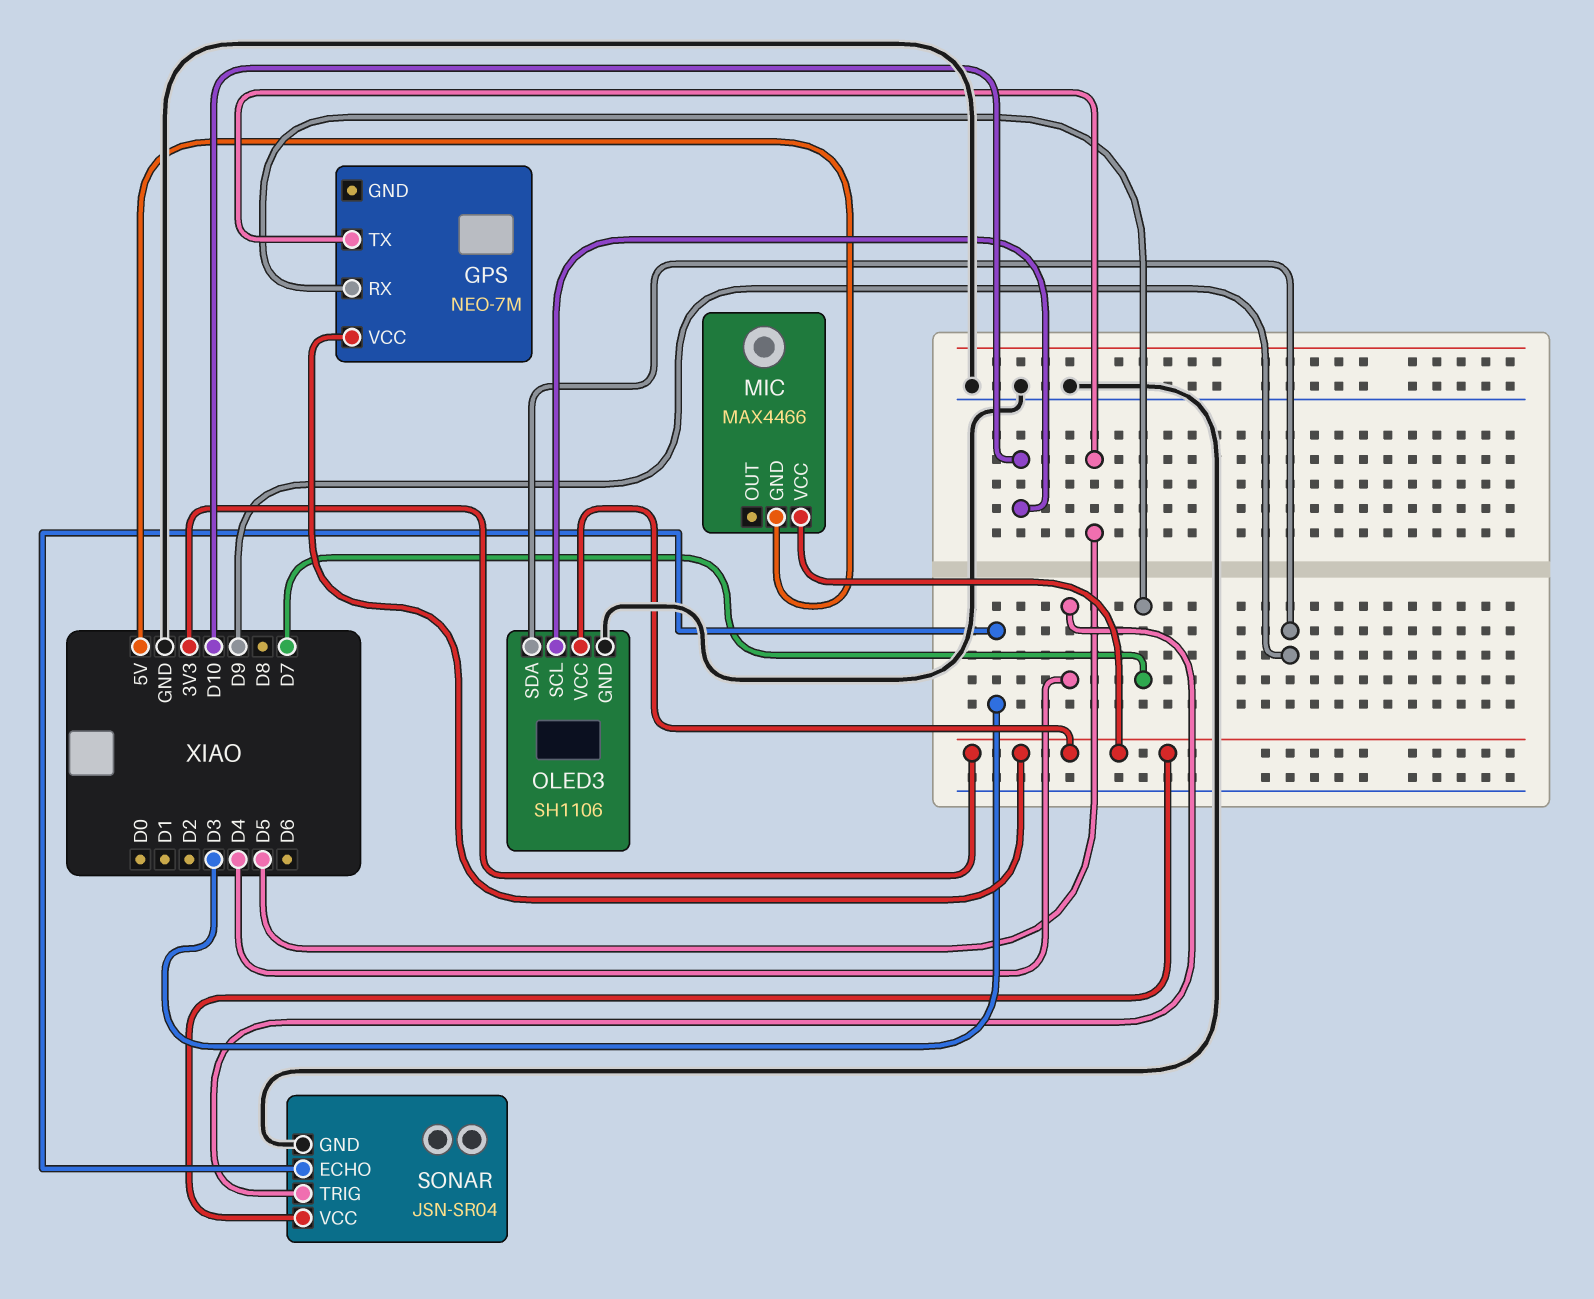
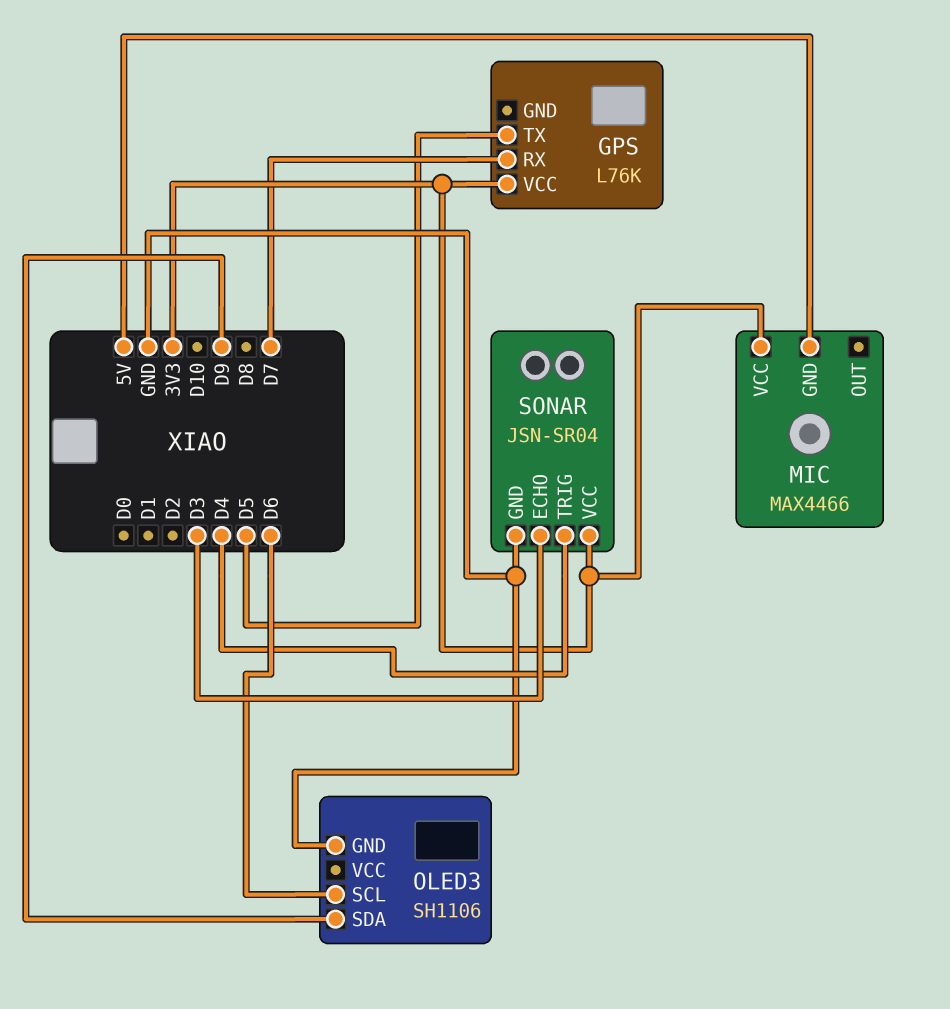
GPS: NEO-7M -> L76K
OLED3 pin SCL: D10 -> D6
OLED3 pin VCC: 3V3 -> none

